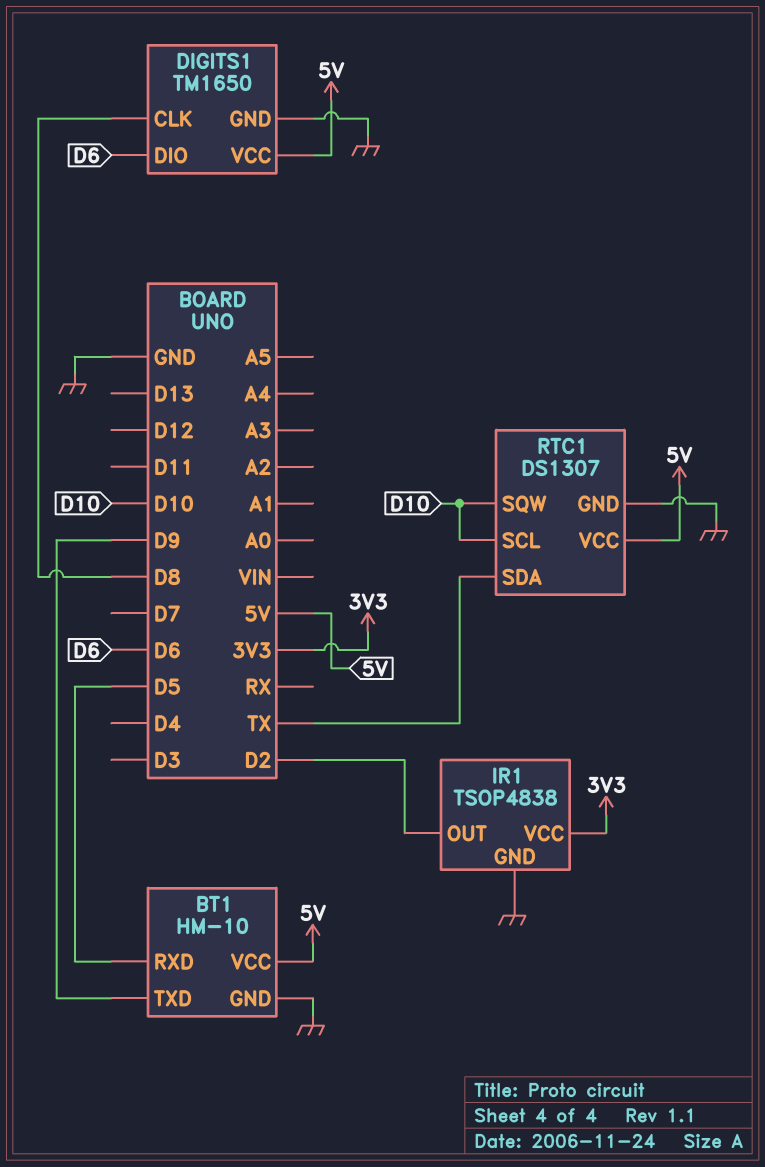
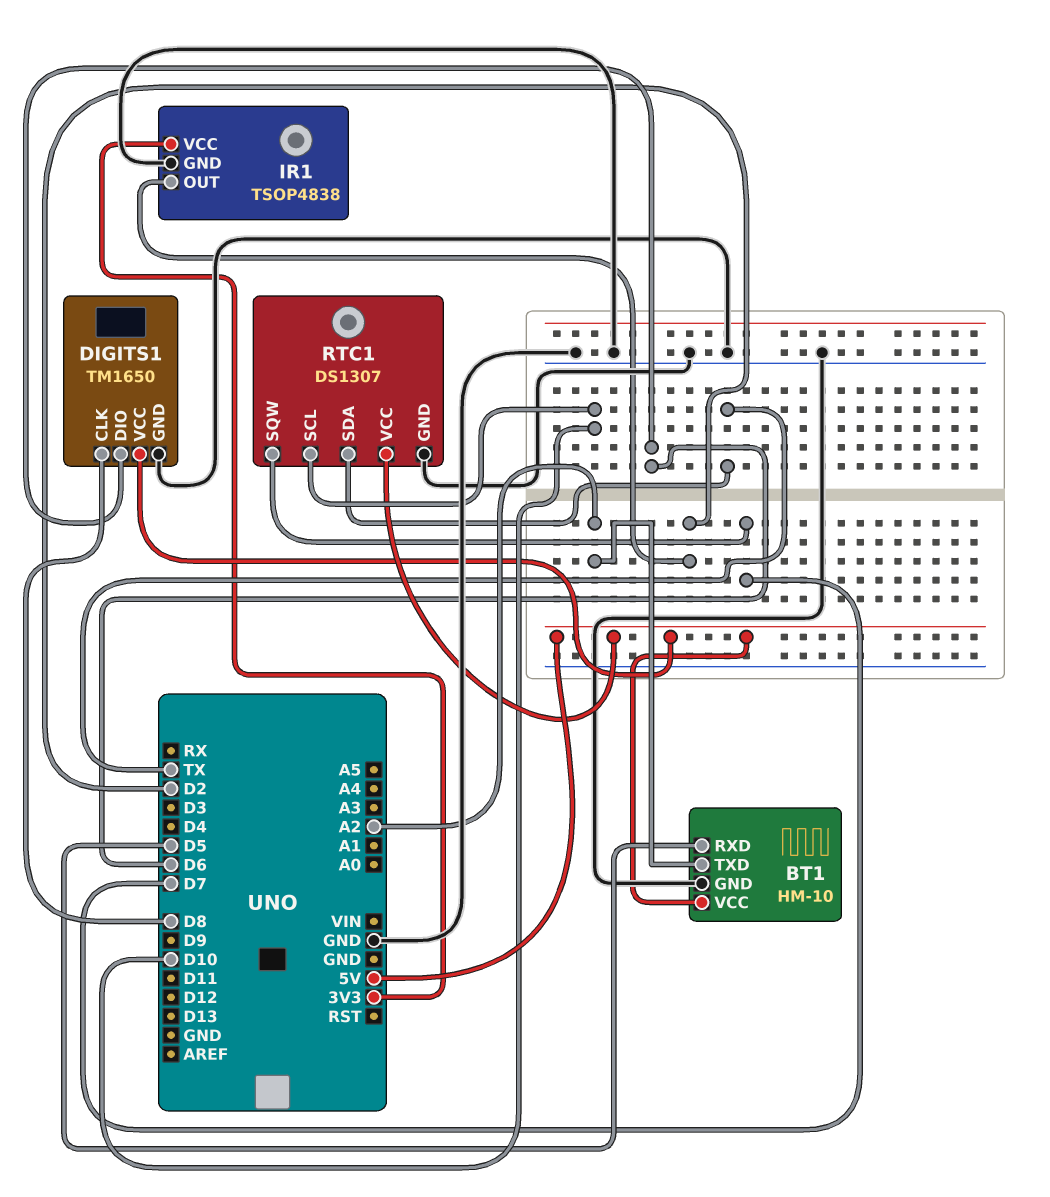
BT1 pin TXD: D9 -> A2
RTC1 pin SQW: D10 -> D7

